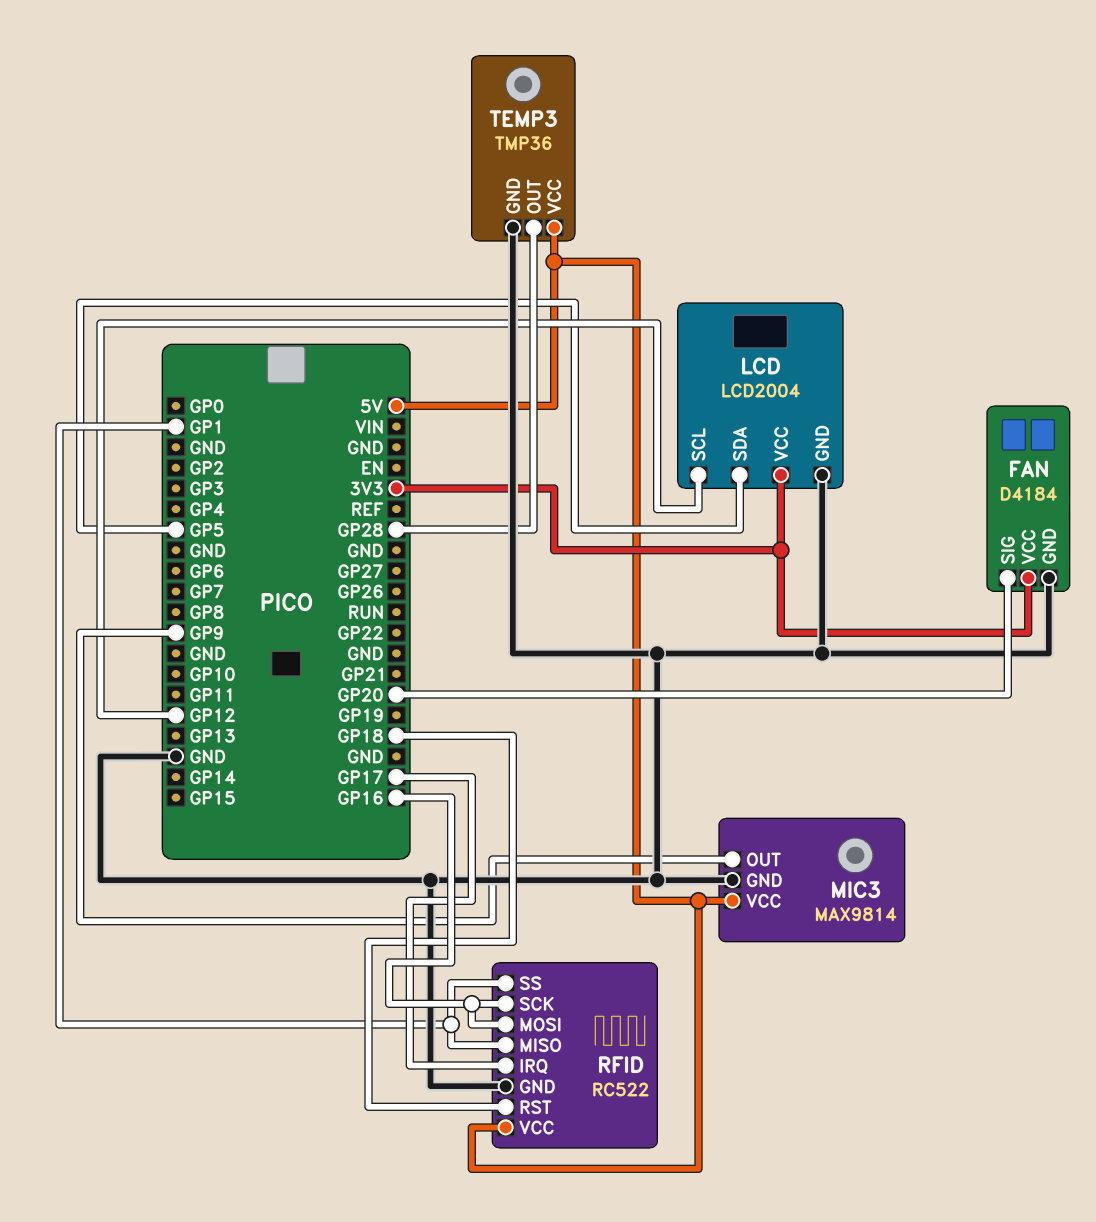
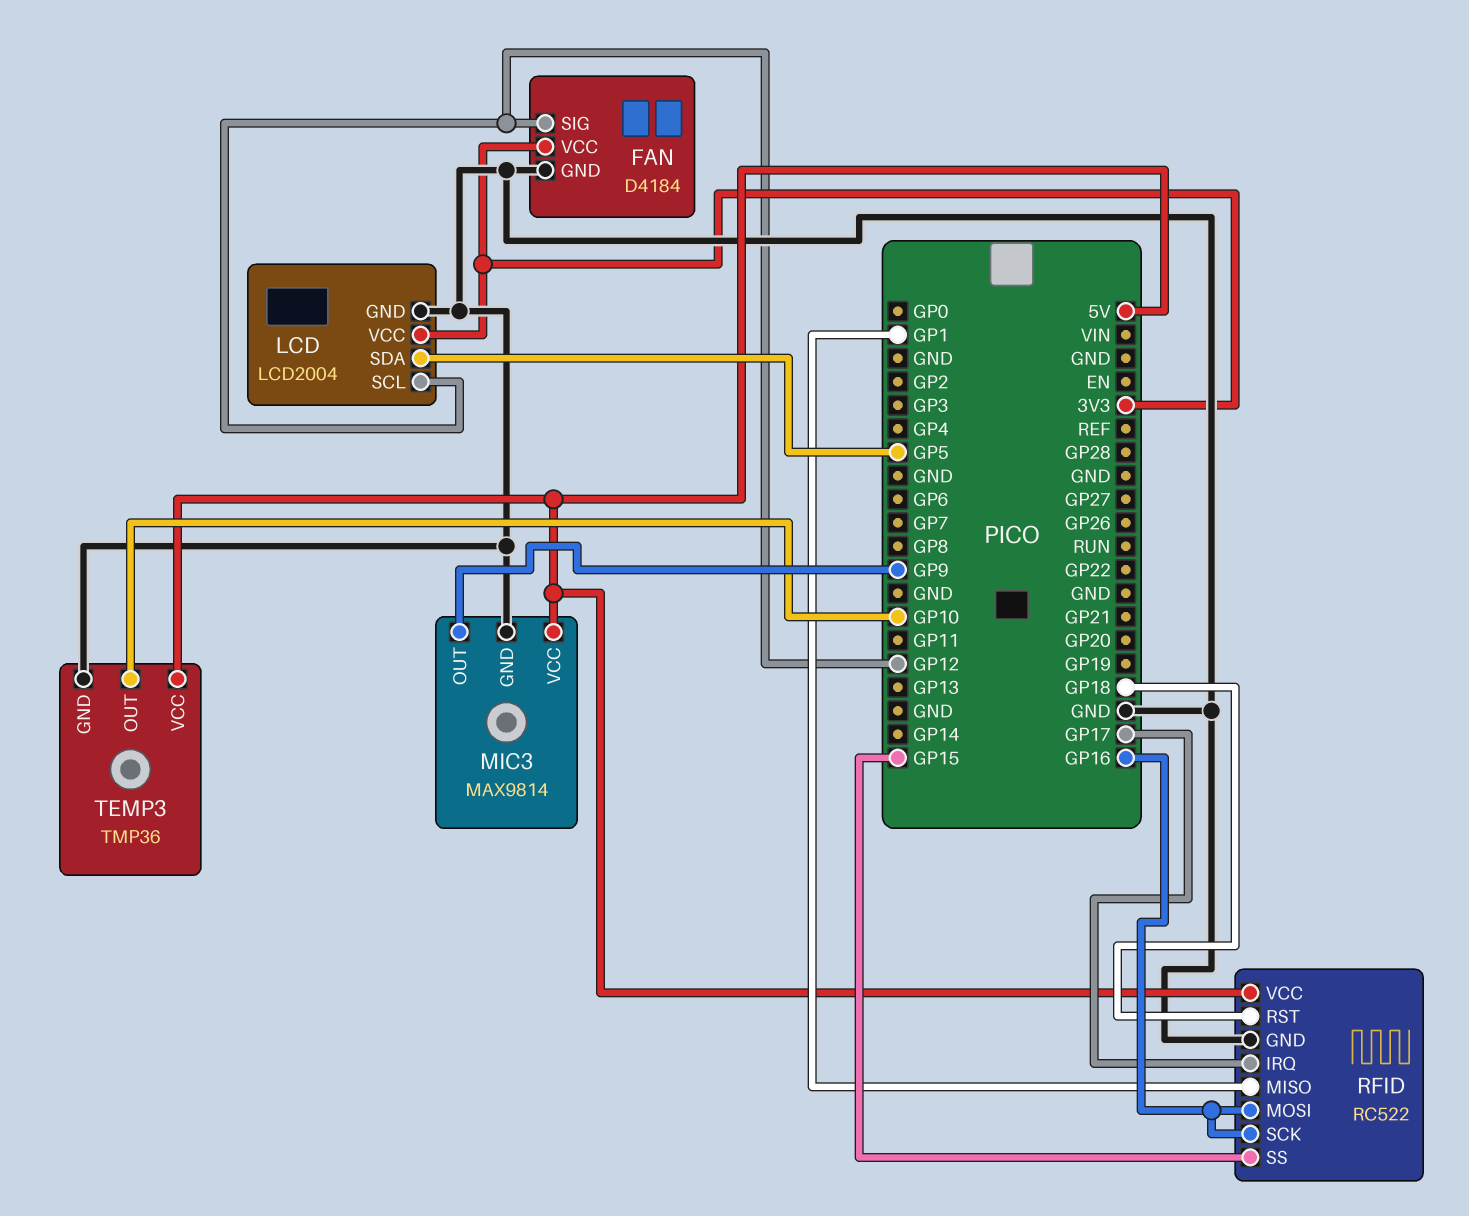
FAN pin SIG: GP20 -> GP12
RFID pin SS: GP1 -> GP15
TEMP3 pin OUT: GP28 -> GP10

